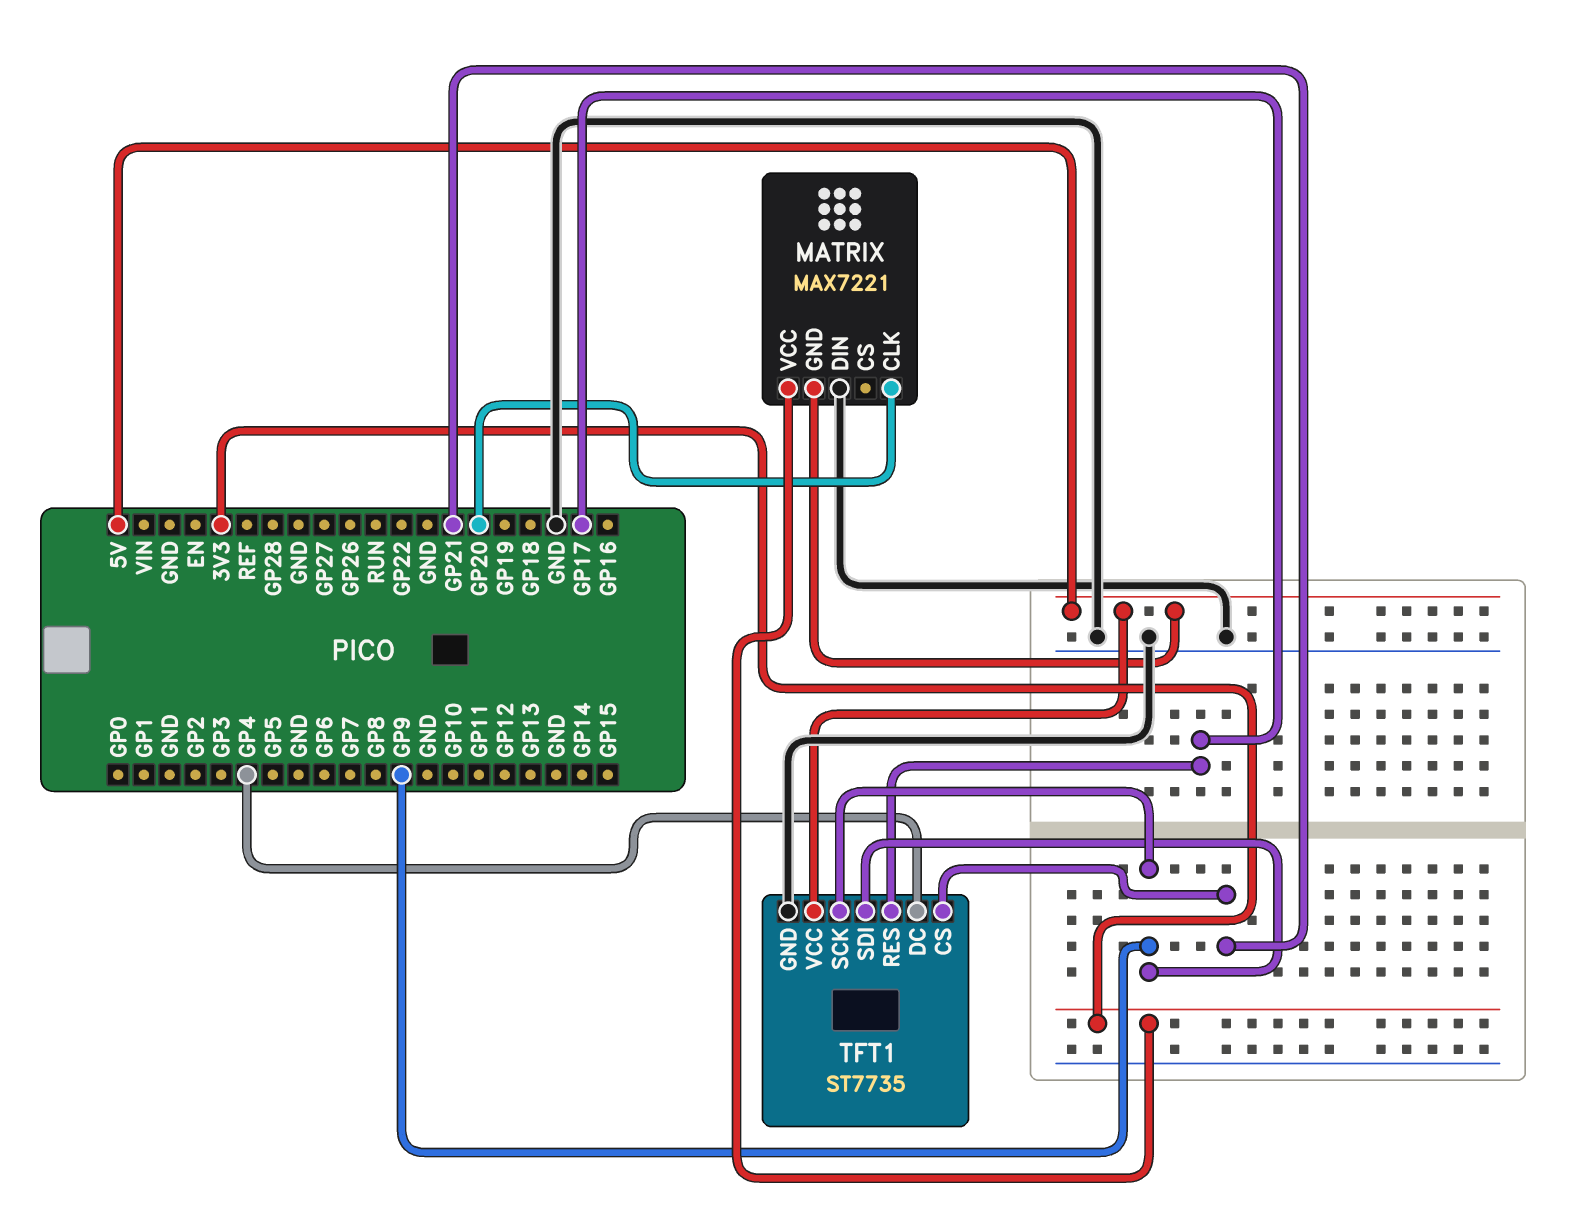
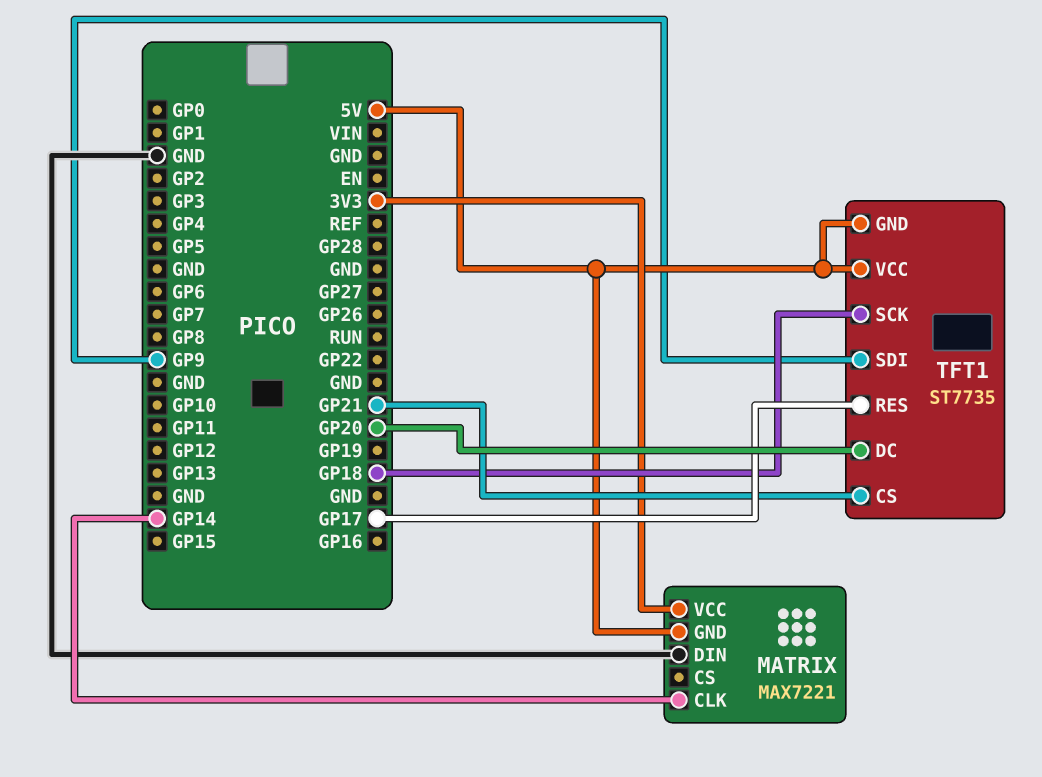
MATRIX pin CLK: GP20 -> GP14
TFT1 pin DC: GP4 -> GP20
TFT1 pin GND: GND -> 5V
TFT1 pin SCK: GP9 -> GP18

